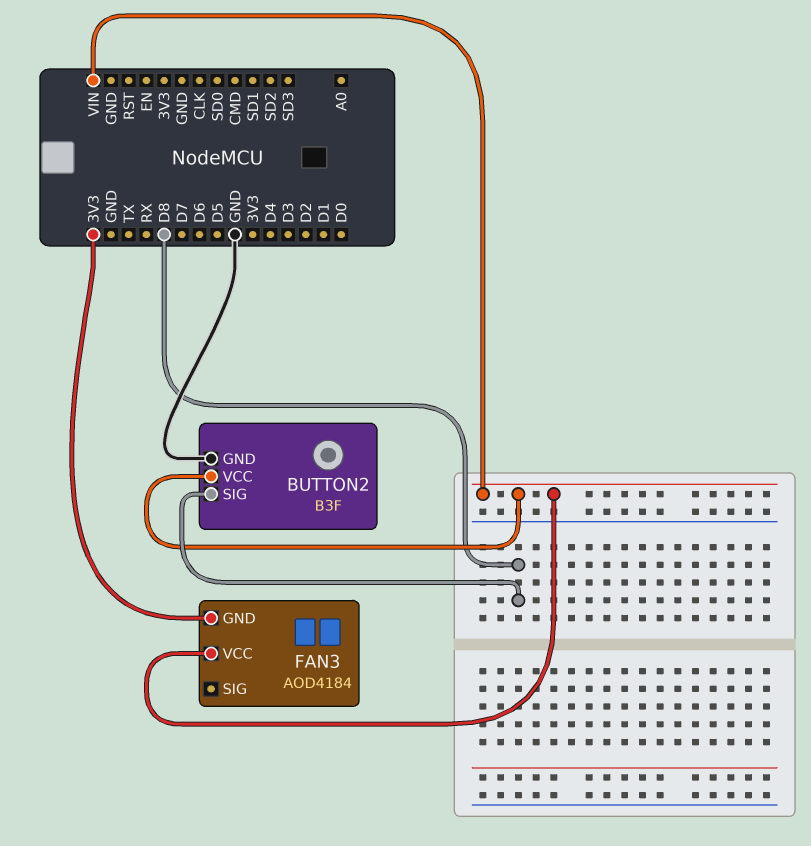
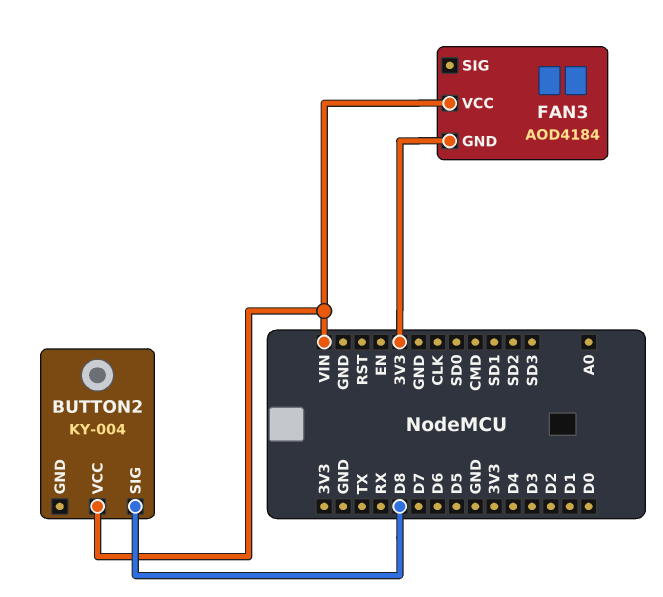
BUTTON2: B3F -> KY-004
BUTTON2 pin GND: GND -> none

